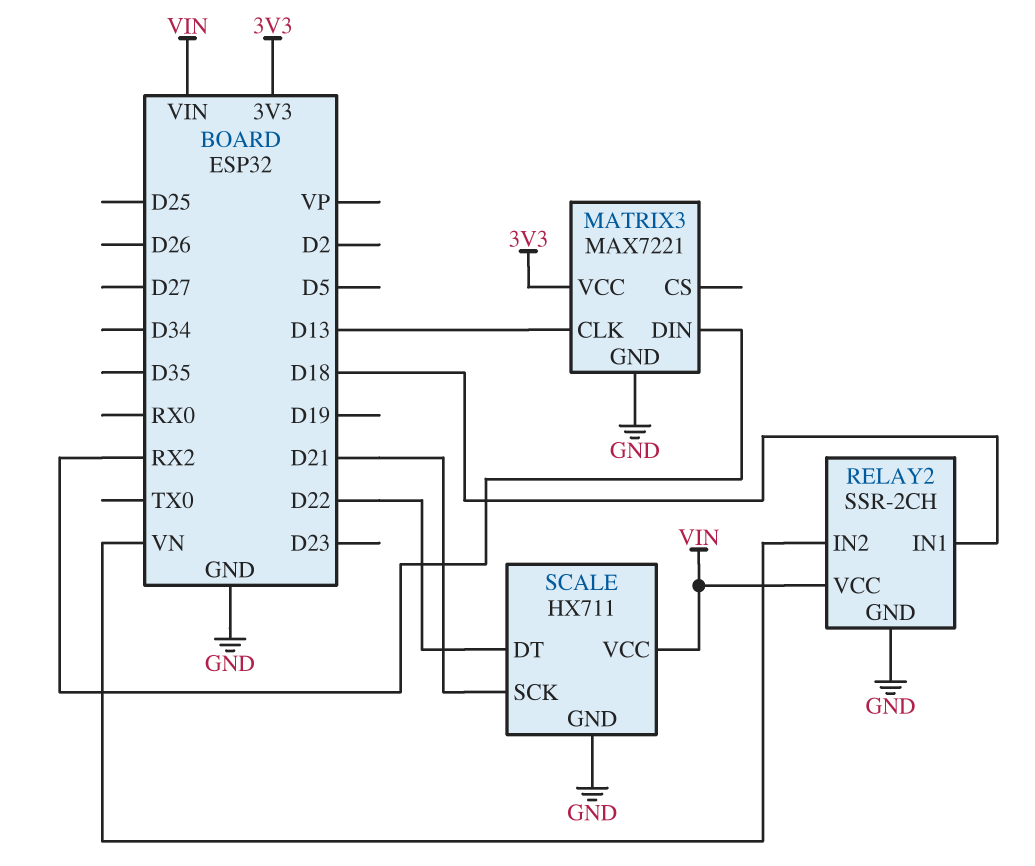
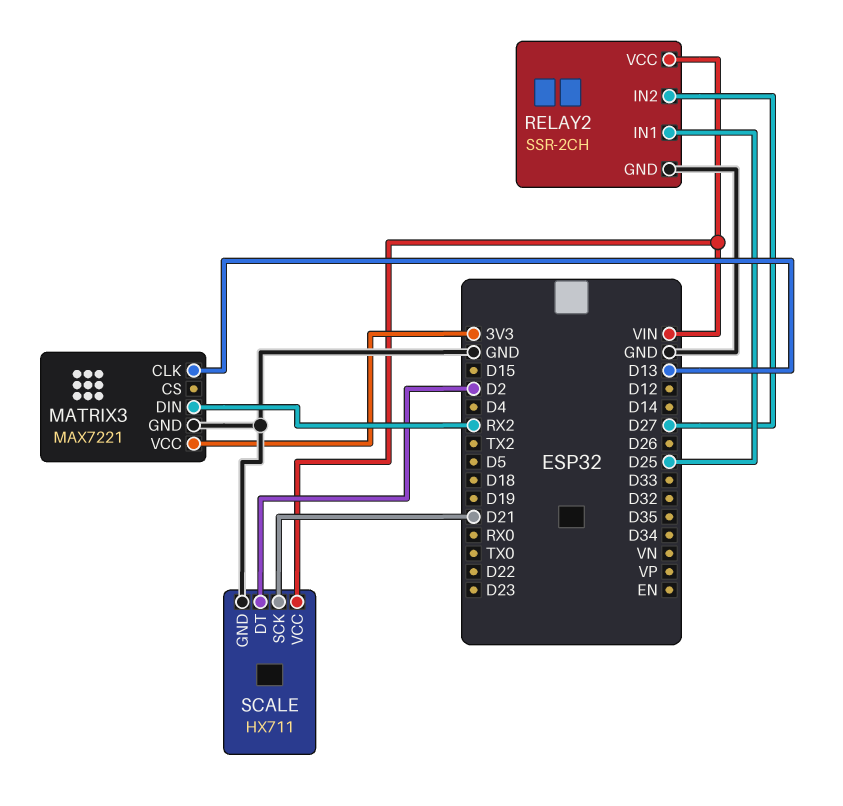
RELAY2 pin IN1: D18 -> D25
RELAY2 pin IN2: VN -> D27
SCALE pin DT: D22 -> D2

